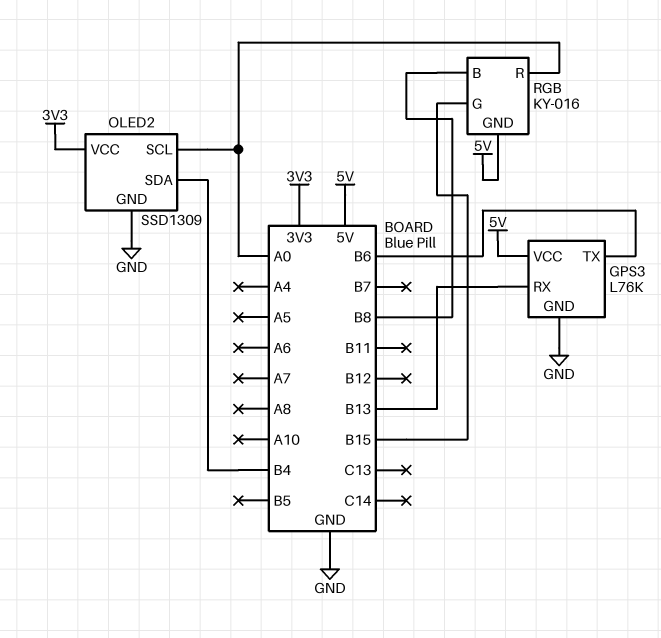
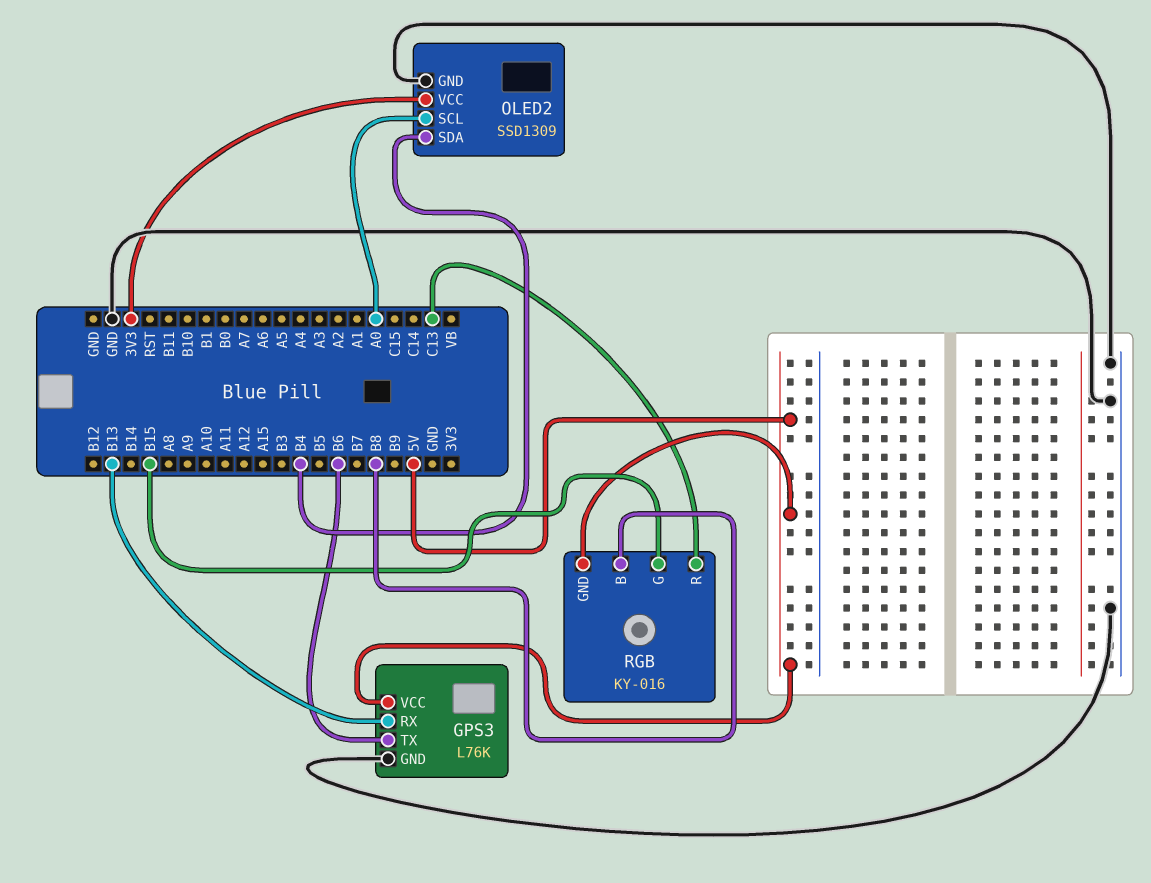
RGB pin R: A0 -> C13

